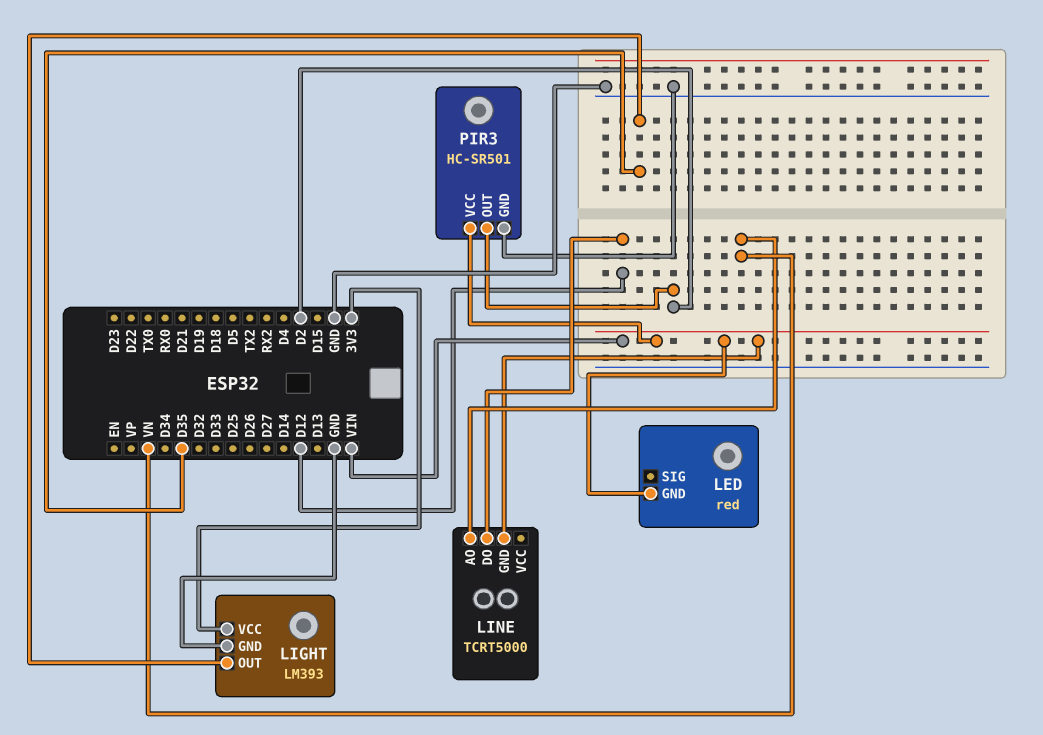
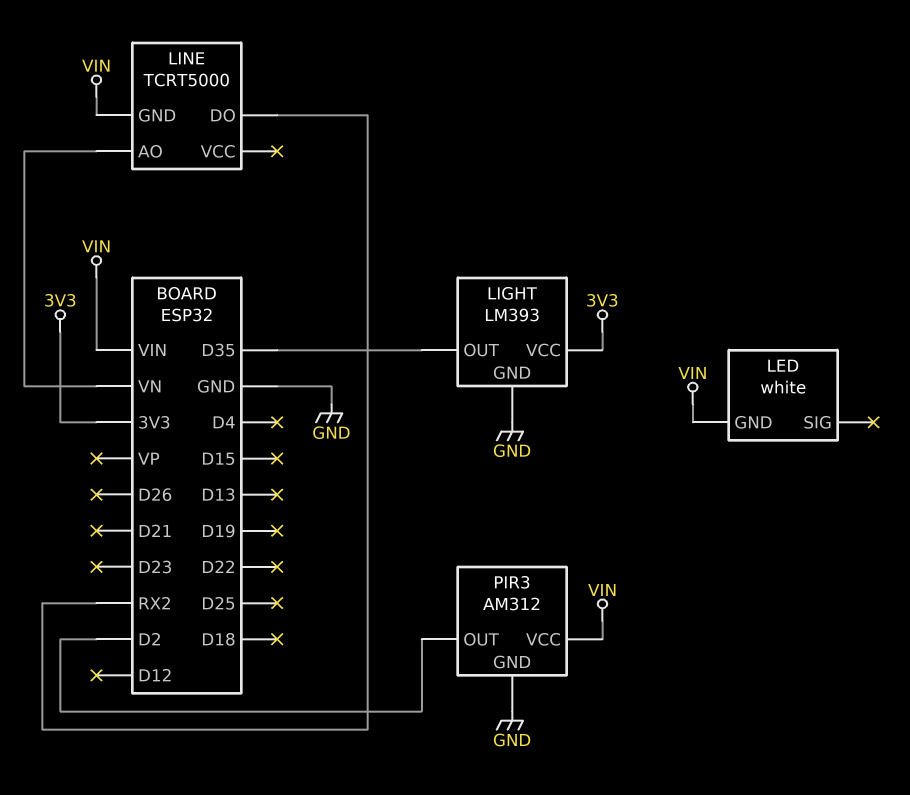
LED: red -> white
LINE pin DO: D12 -> RX2
PIR3: HC-SR501 -> AM312

